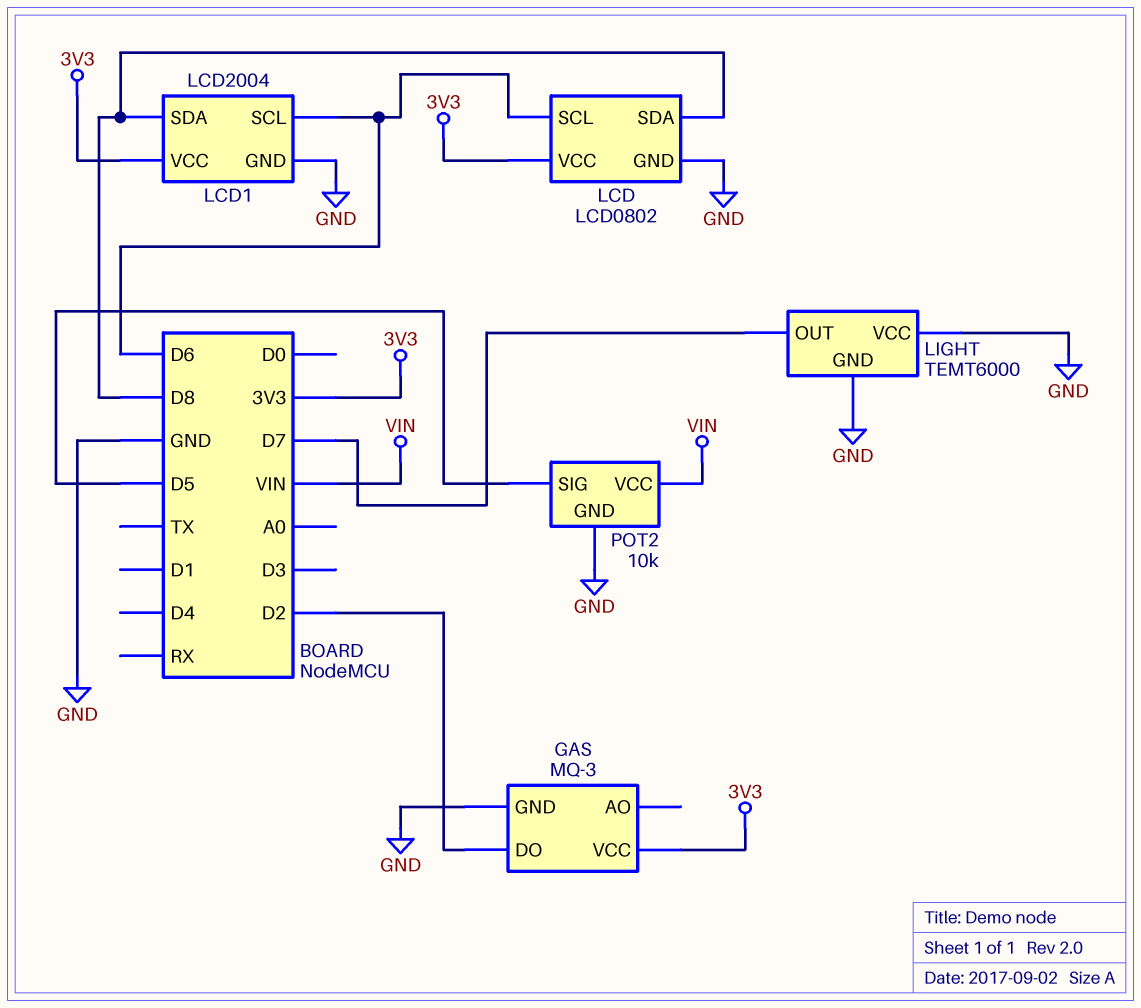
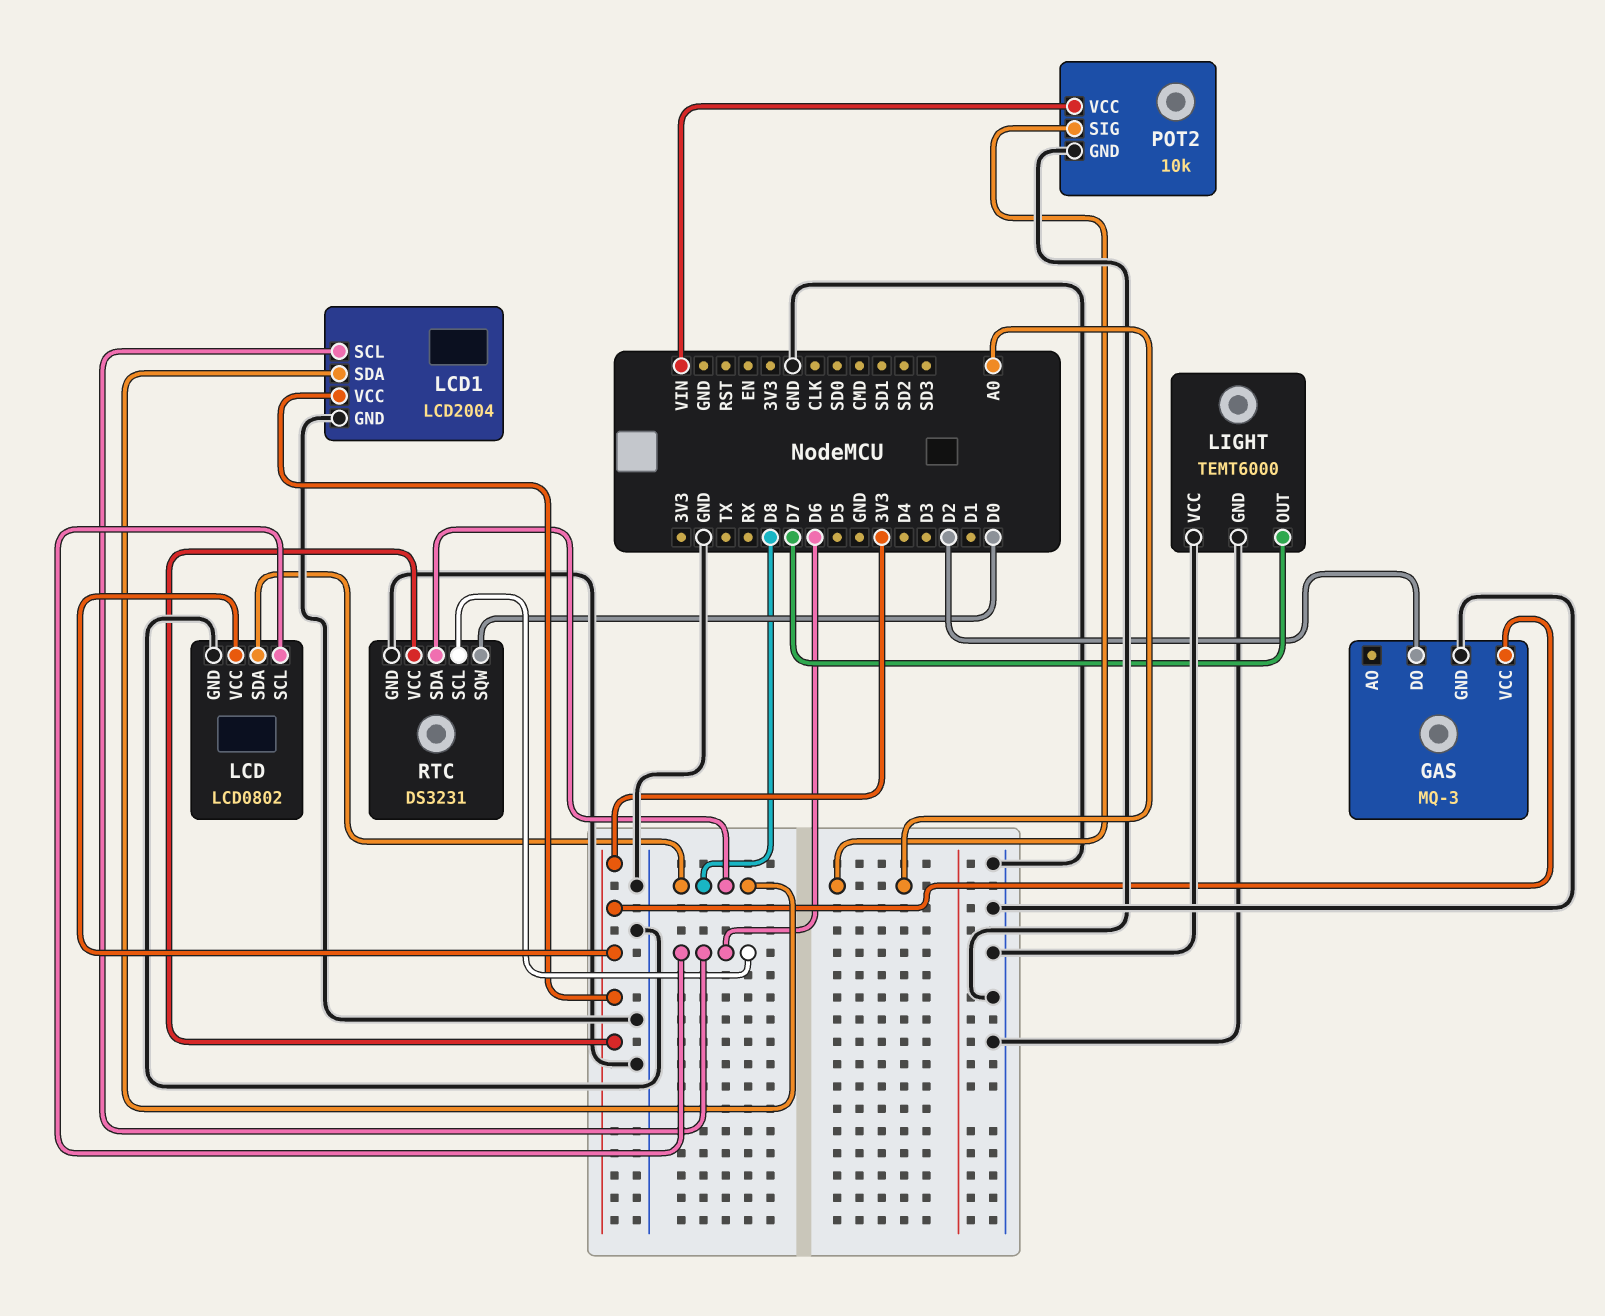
POT2 pin SIG: D5 -> A0
RTC: none -> DS3231
RTC pin GND: none -> GND
RTC pin SCL: none -> D6
RTC pin SDA: none -> D8
RTC pin SQW: none -> D0
RTC pin VCC: none -> 3V3

